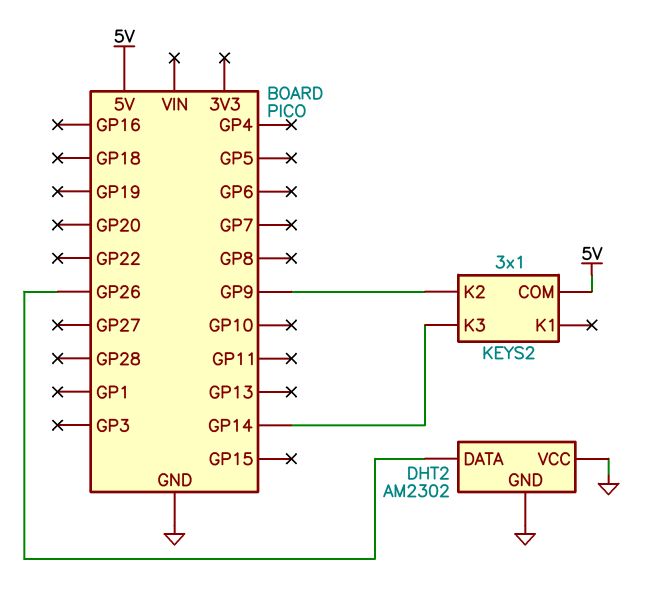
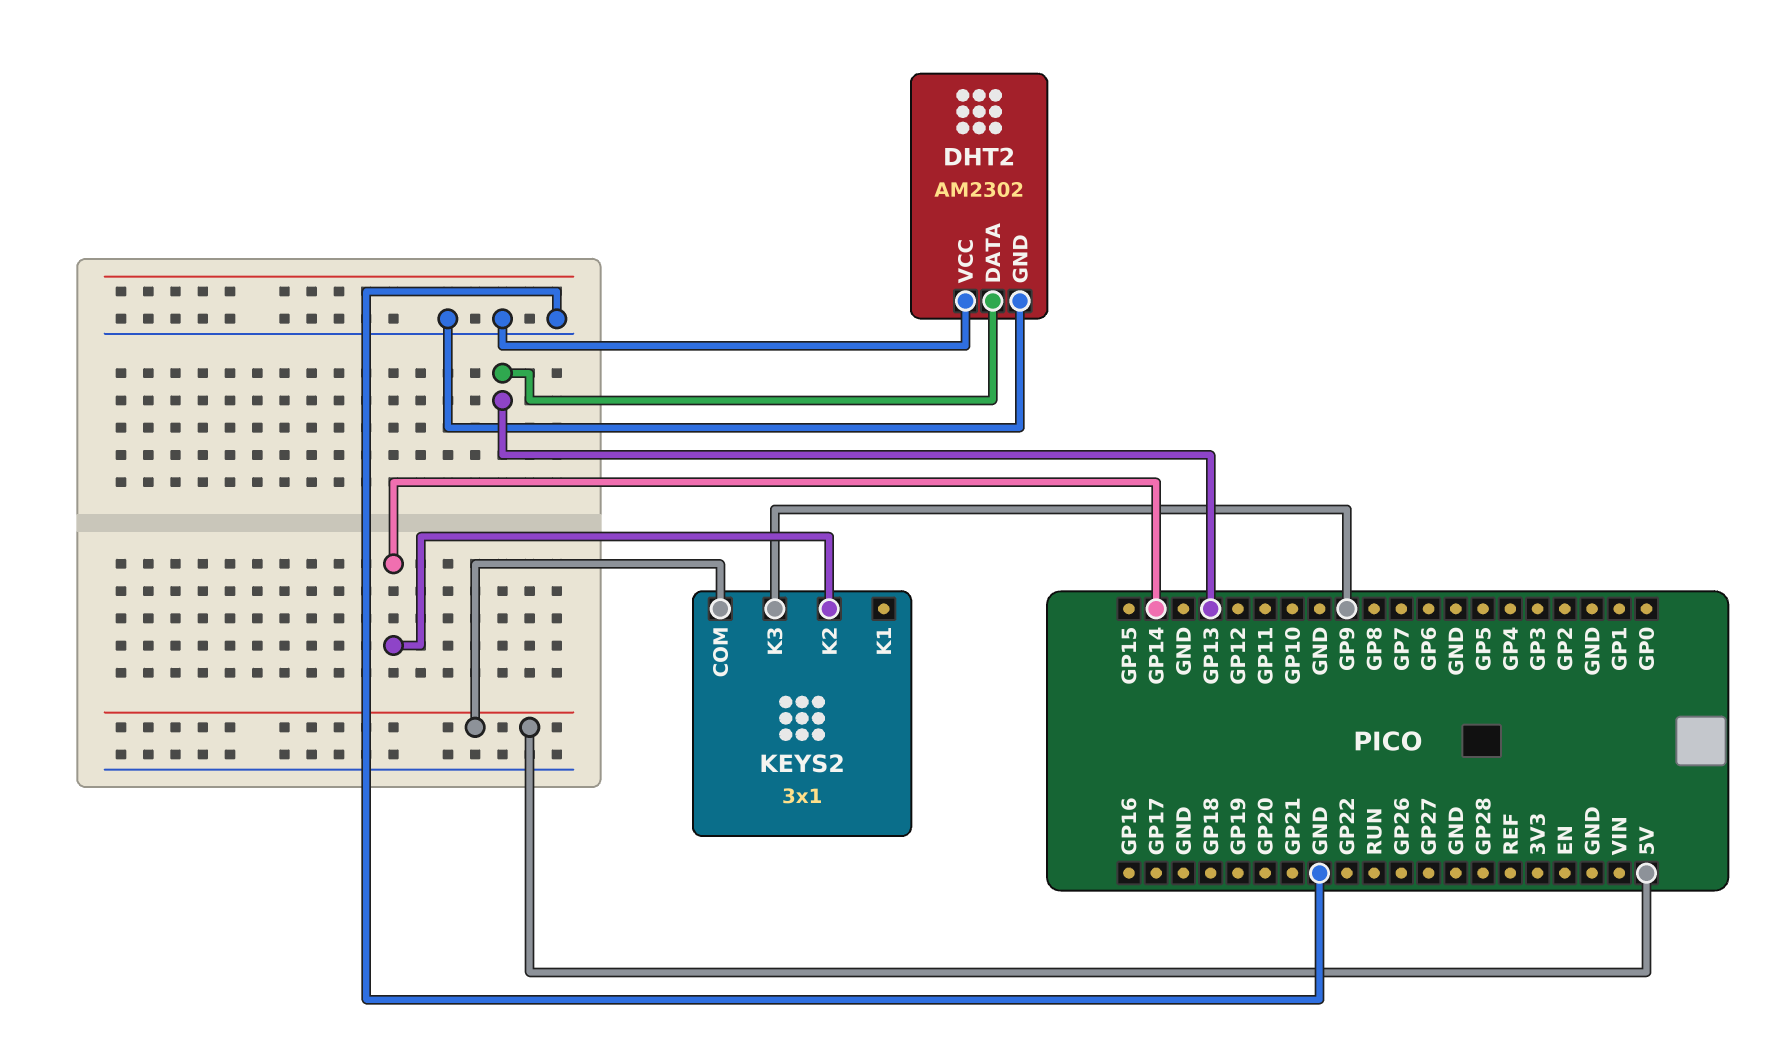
DHT2 pin DATA: GP26 -> GP13
KEYS2 pin K2: GP9 -> GP14
KEYS2 pin K3: GP14 -> GP9

